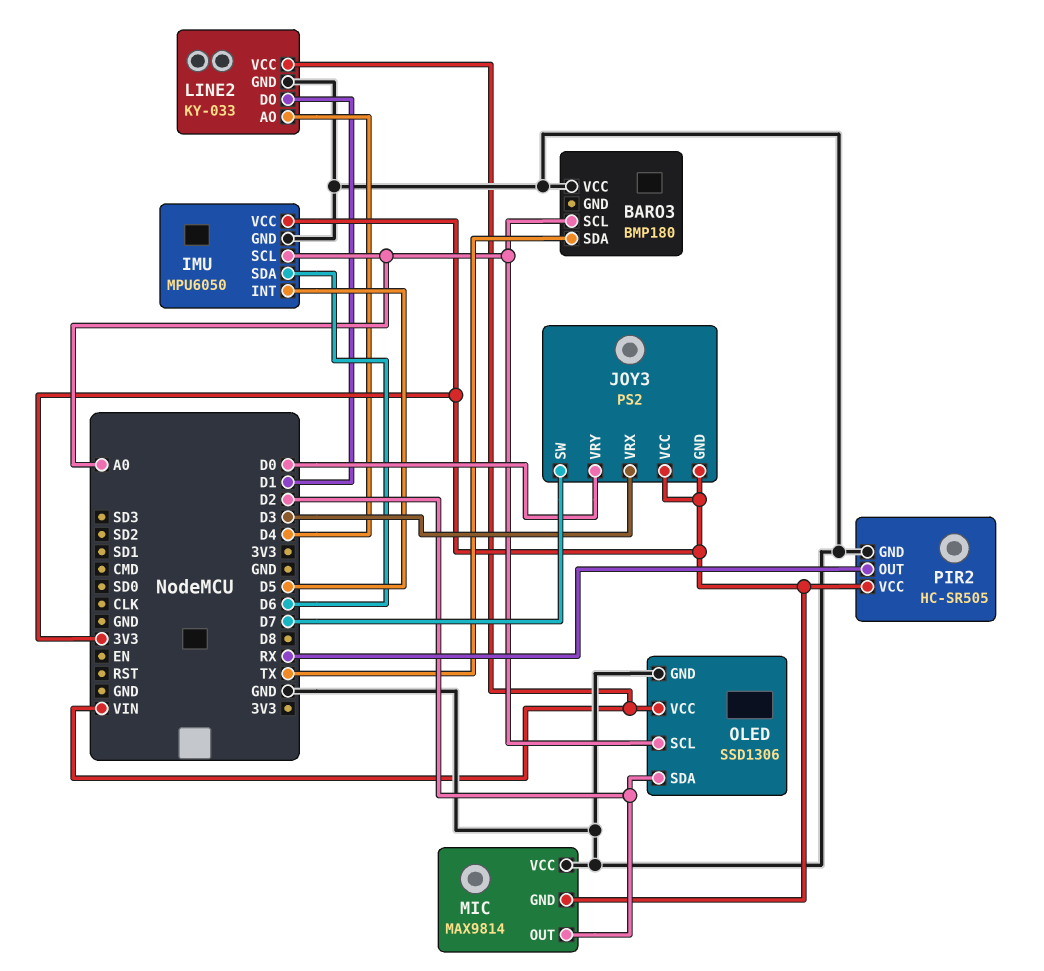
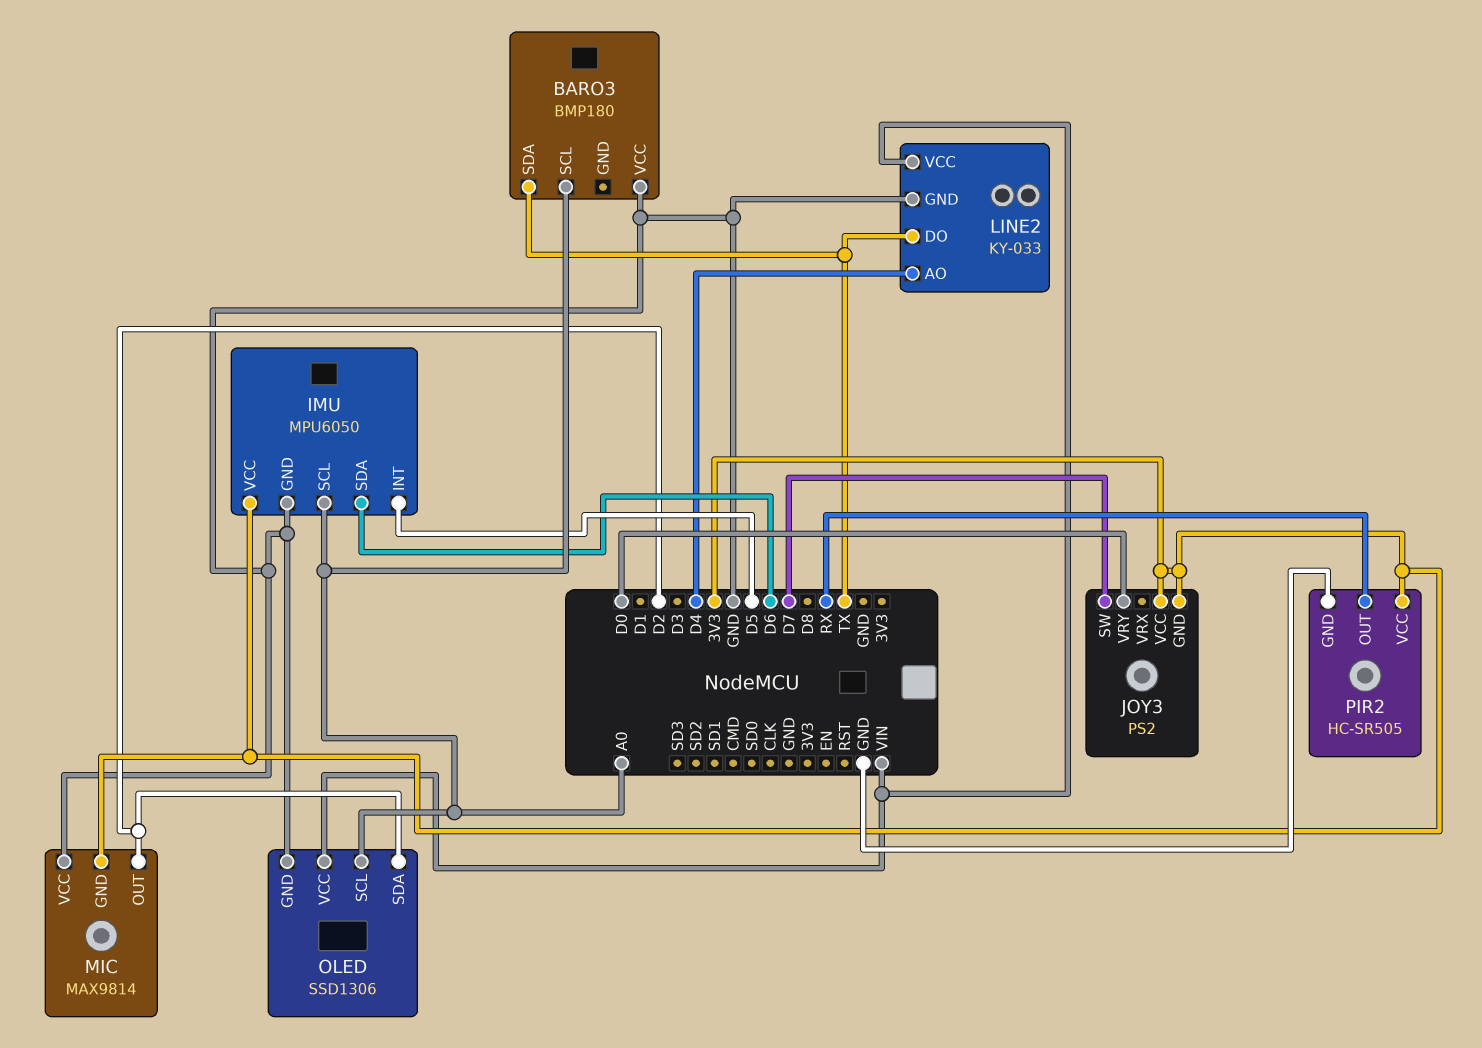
JOY3 pin VRX: D3 -> none
LINE2 pin DO: D1 -> TX

